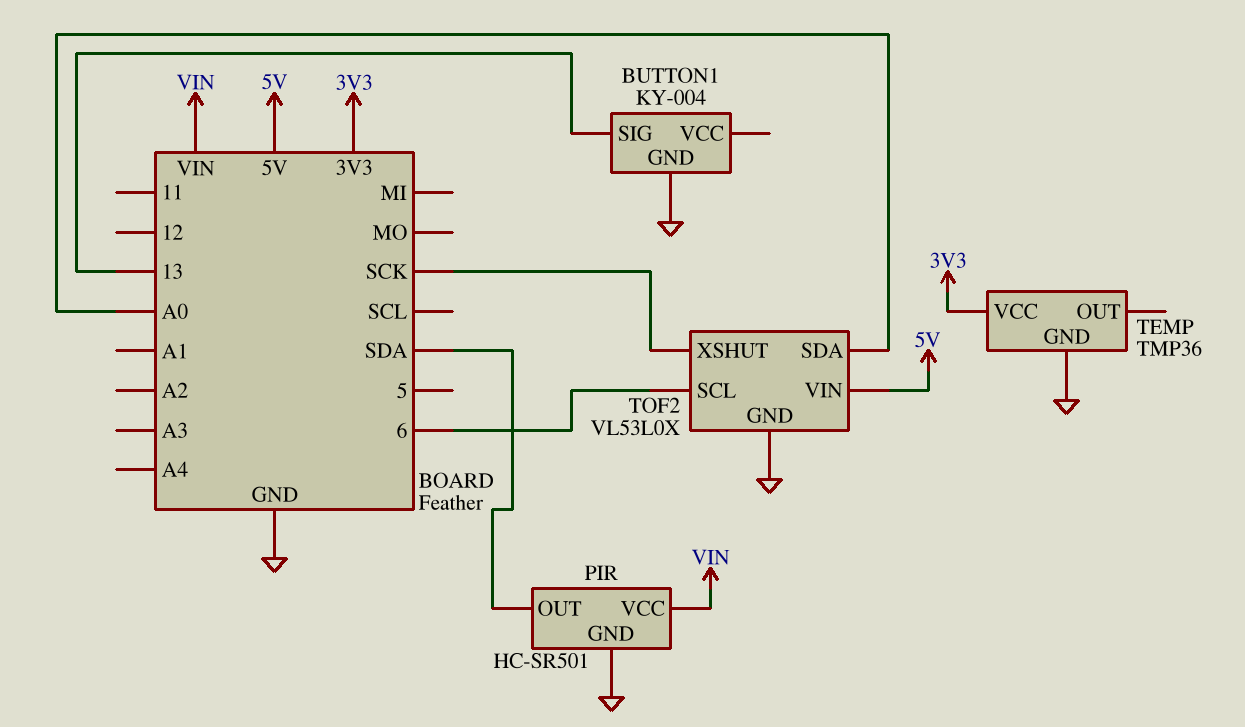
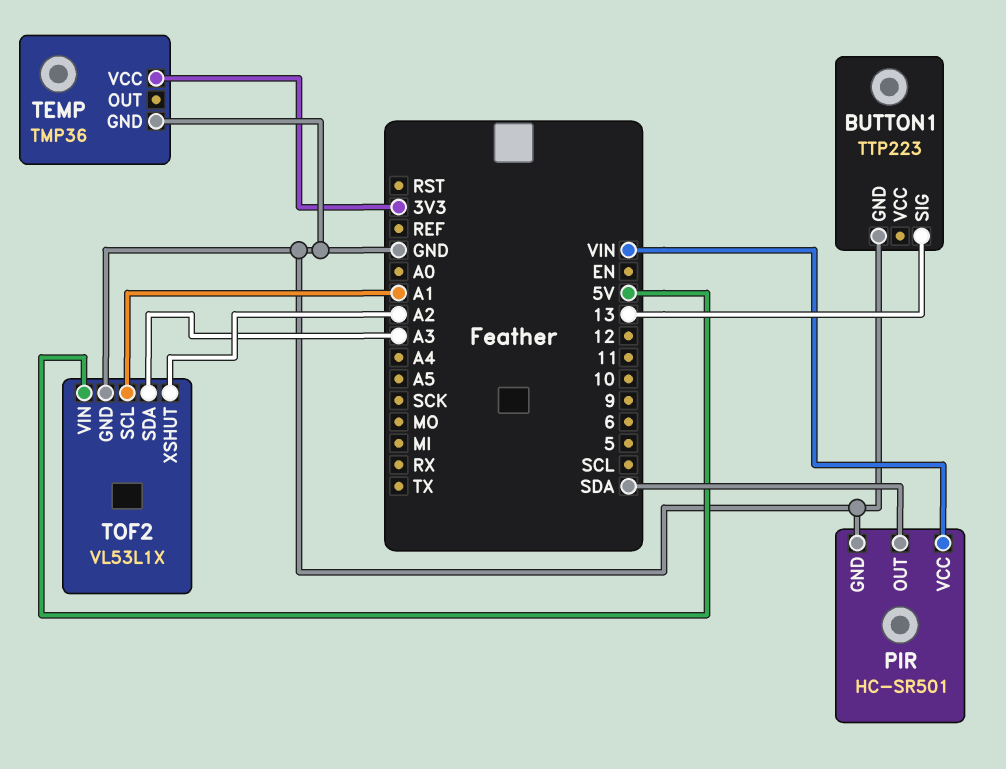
BUTTON1: KY-004 -> TTP223
TOF2: VL53L0X -> VL53L1X
TOF2 pin SCL: 6 -> A1
TOF2 pin SDA: A0 -> A3
TOF2 pin XSHUT: SCK -> A2

